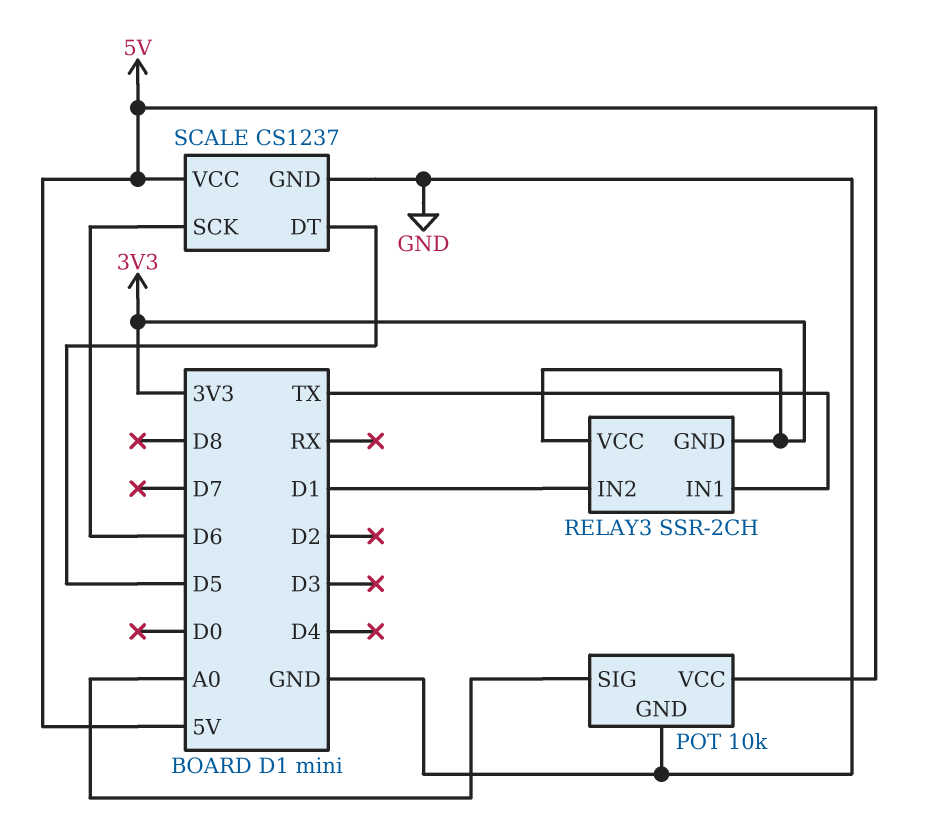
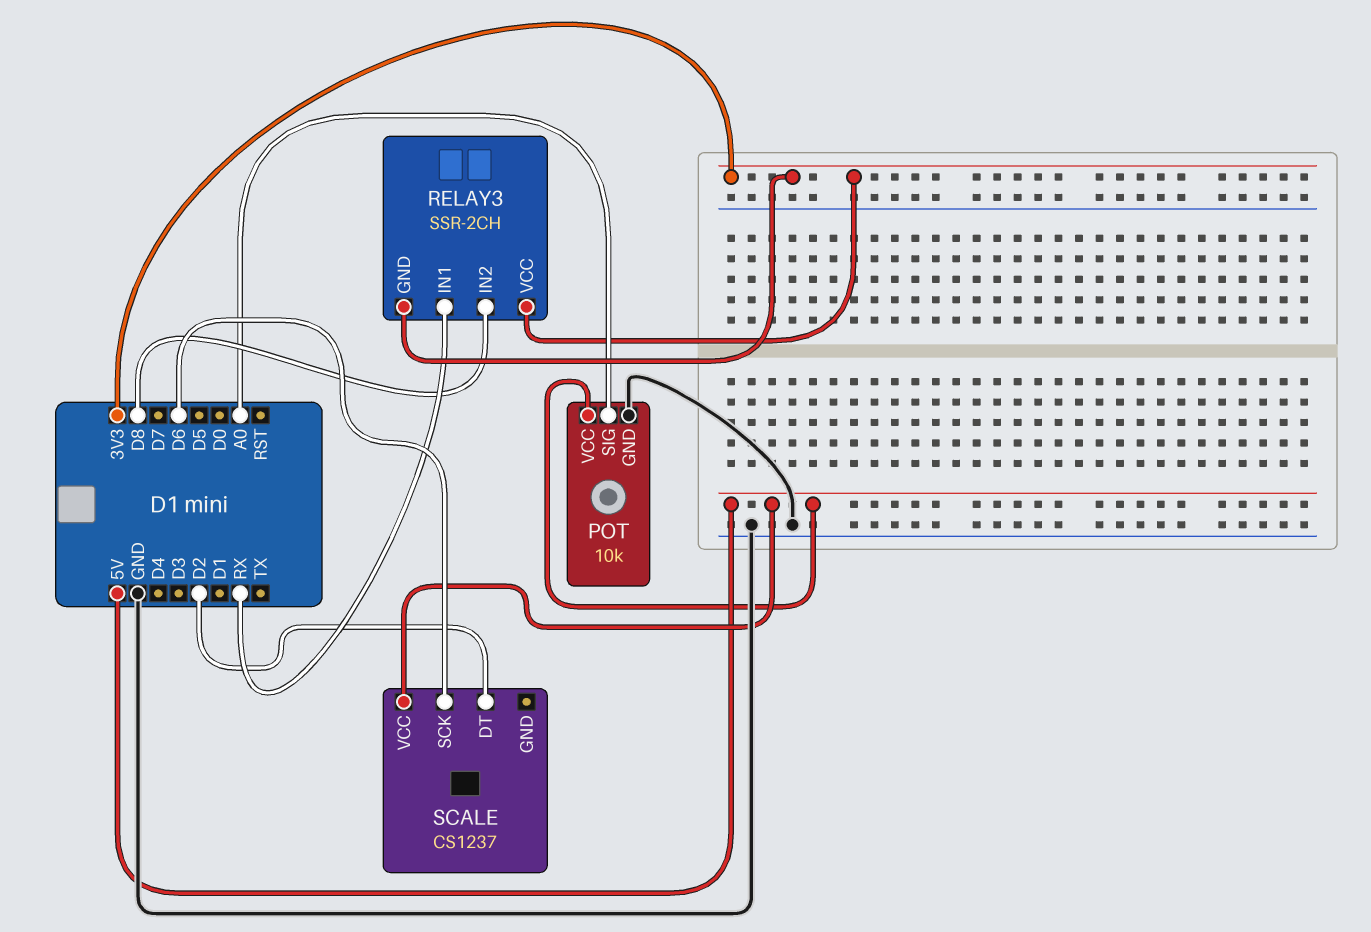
RELAY3 pin IN1: TX -> RX
RELAY3 pin IN2: D1 -> D8
SCALE pin DT: D5 -> D2
SCALE pin GND: GND -> none

